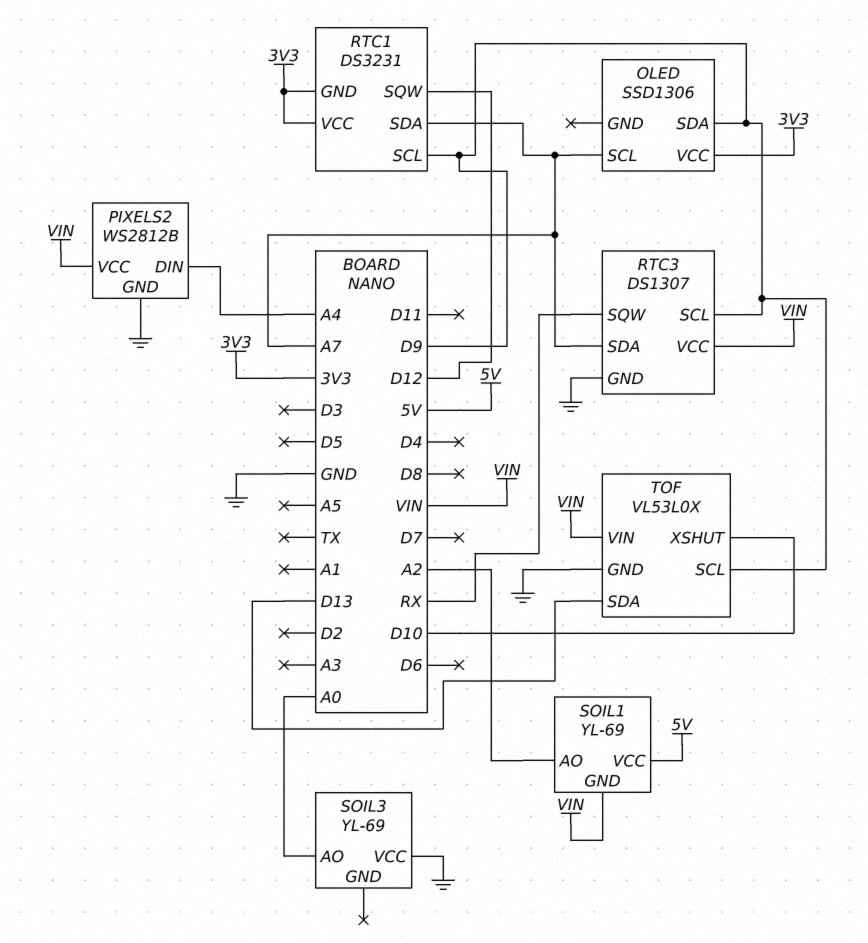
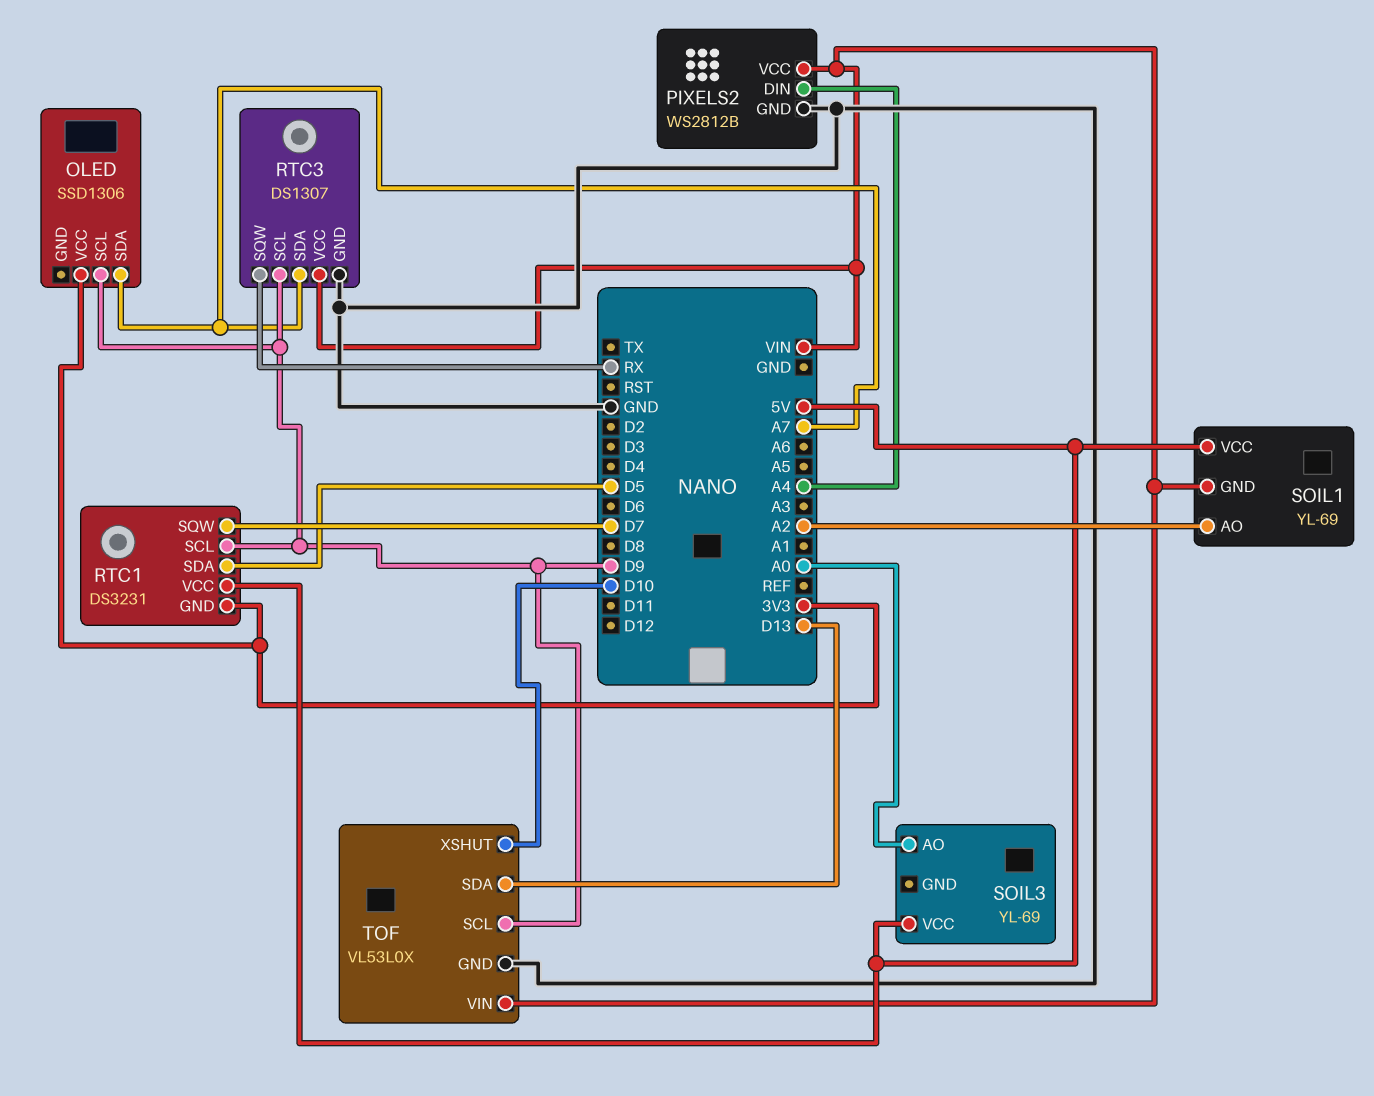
OLED pin SCL: A7 -> D9
OLED pin SDA: D9 -> A7
RTC1 pin SDA: A7 -> D5
RTC1 pin SQW: D12 -> D7
RTC1 pin VCC: 3V3 -> 5V
SOIL3 pin VCC: GND -> 5V

